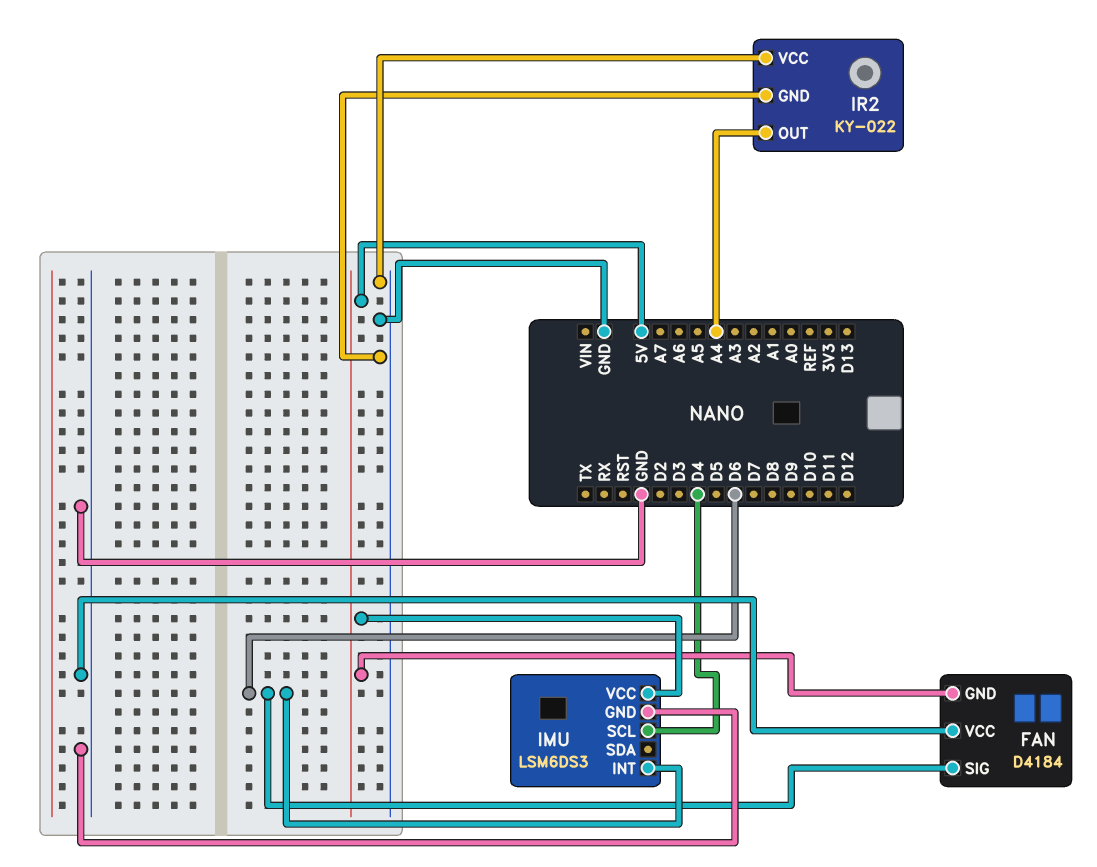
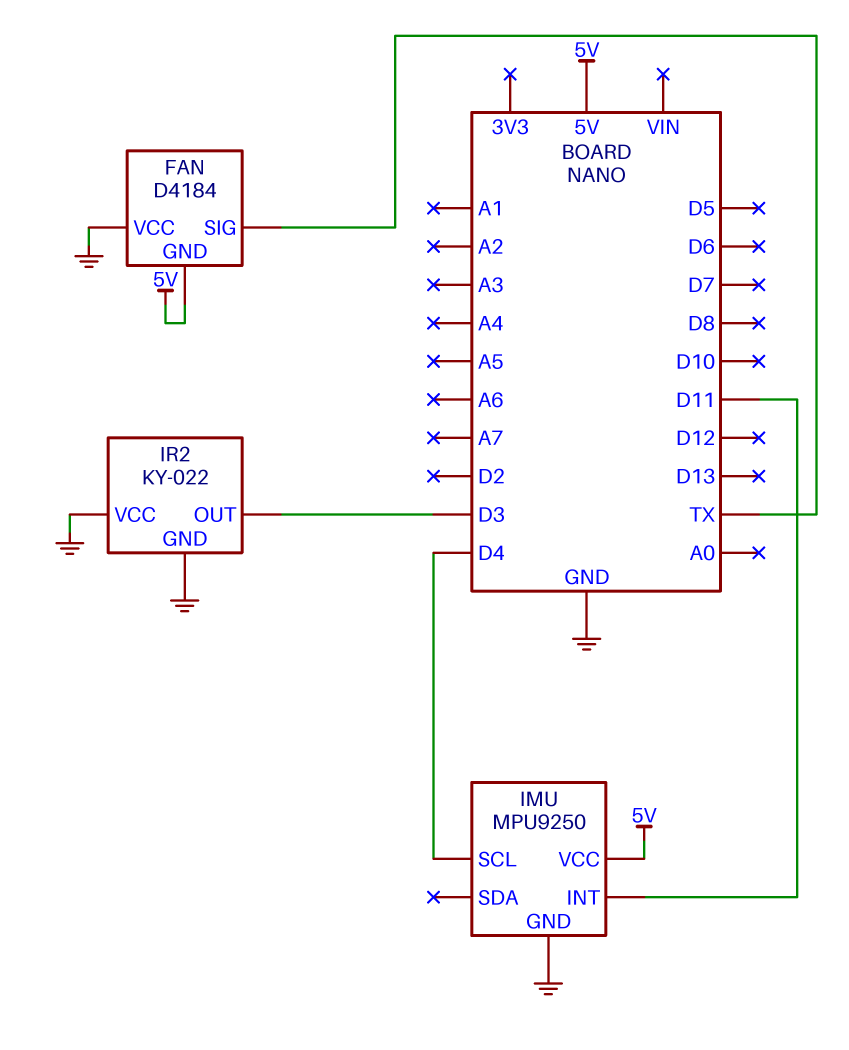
FAN pin SIG: D6 -> TX
IMU: LSM6DS3 -> MPU9250
IMU pin INT: D6 -> D11
IR2 pin OUT: A4 -> D3

